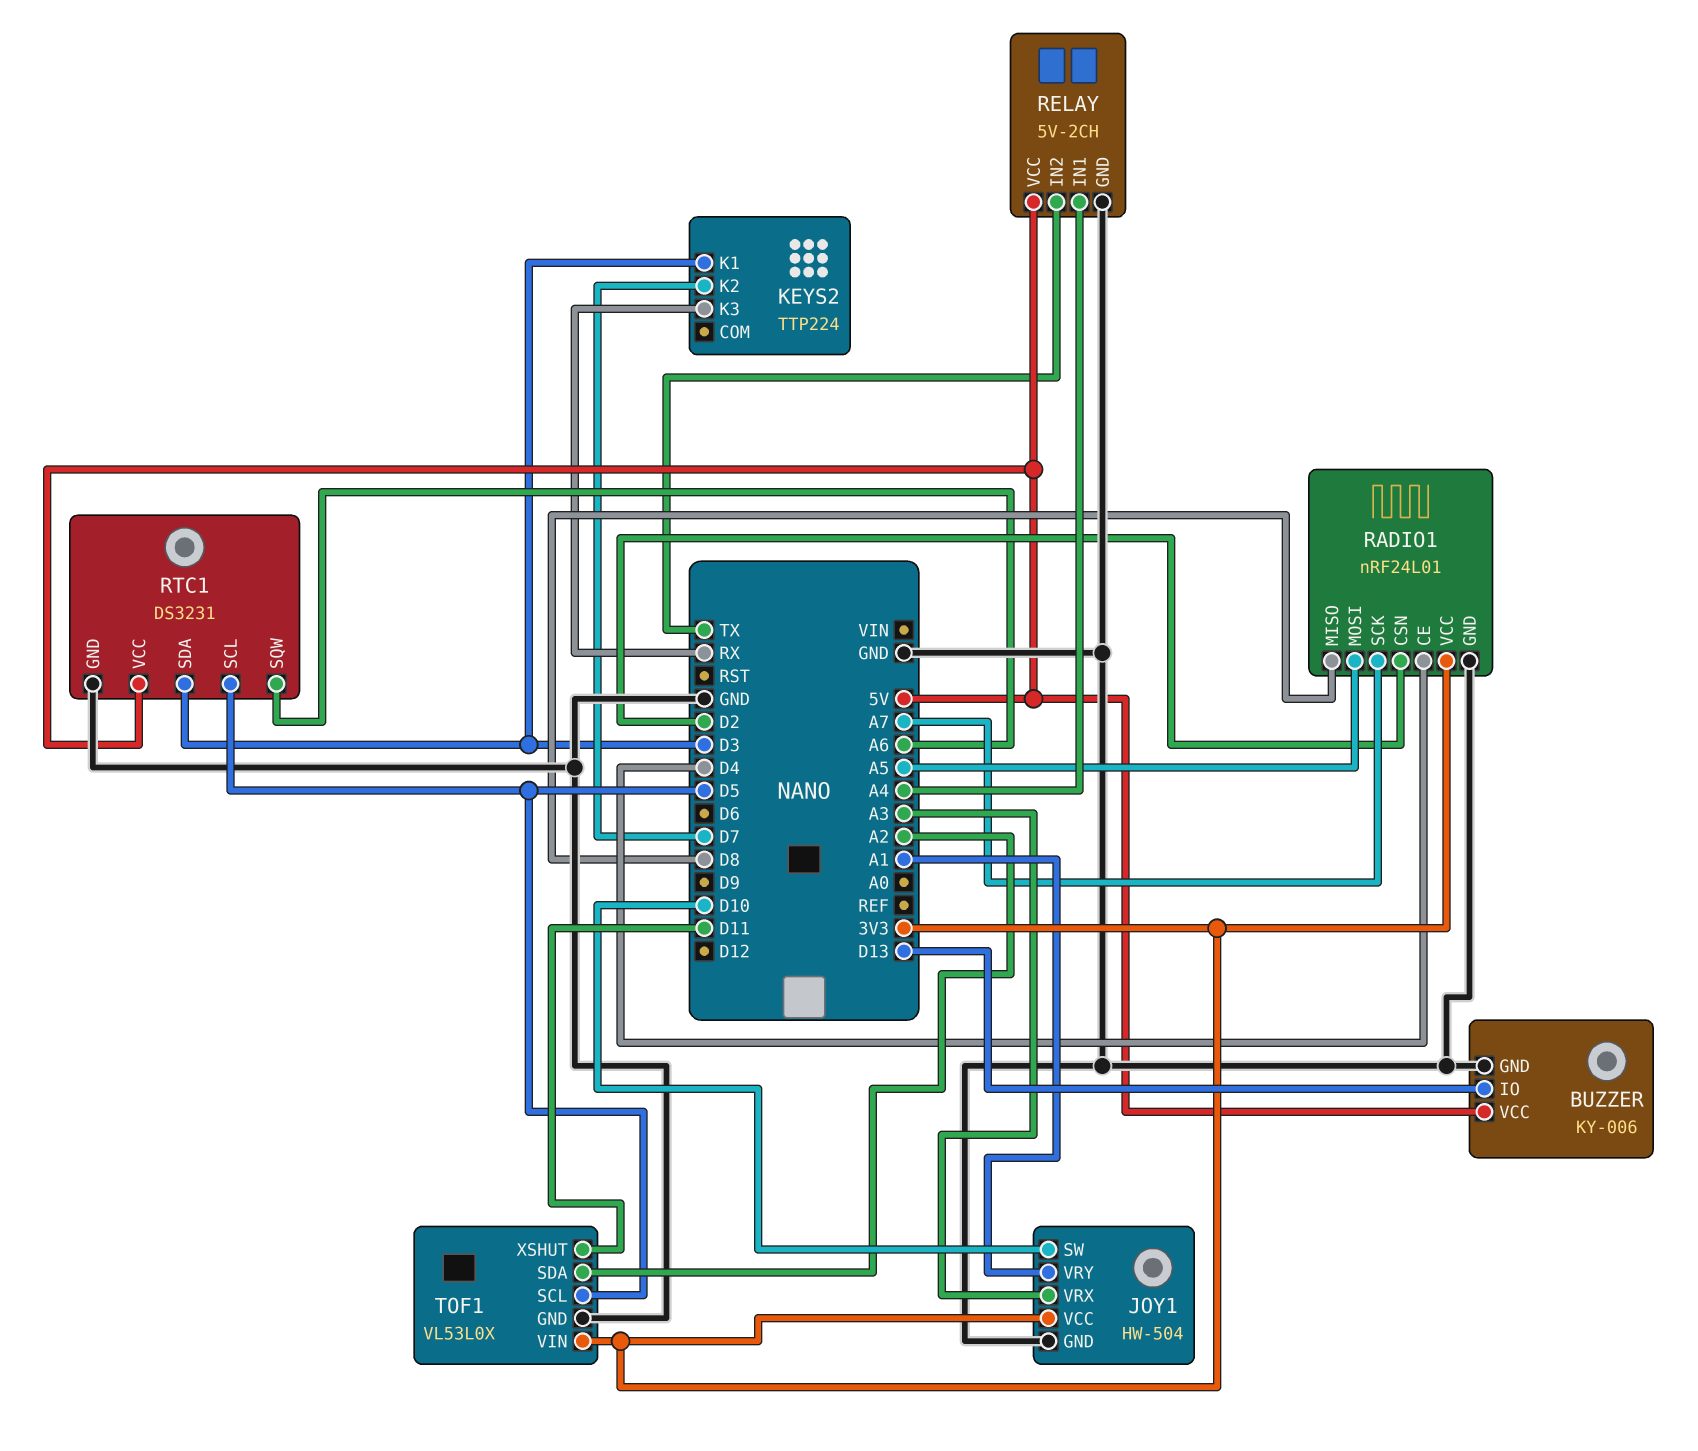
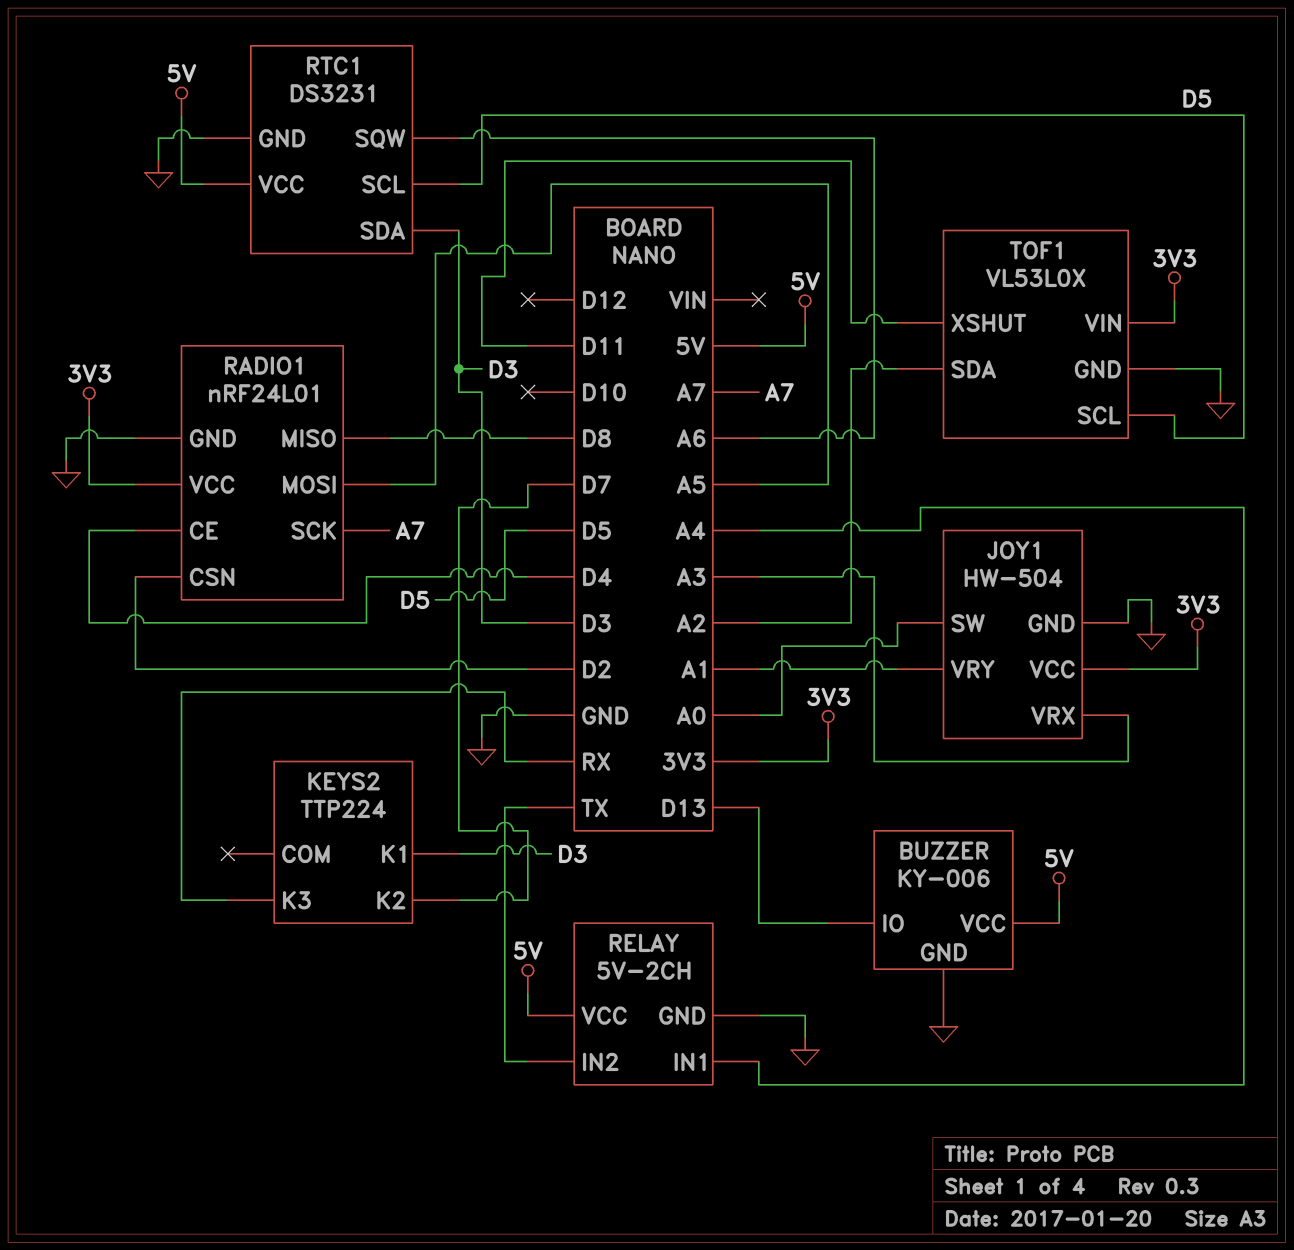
JOY1 pin SW: D10 -> A0

